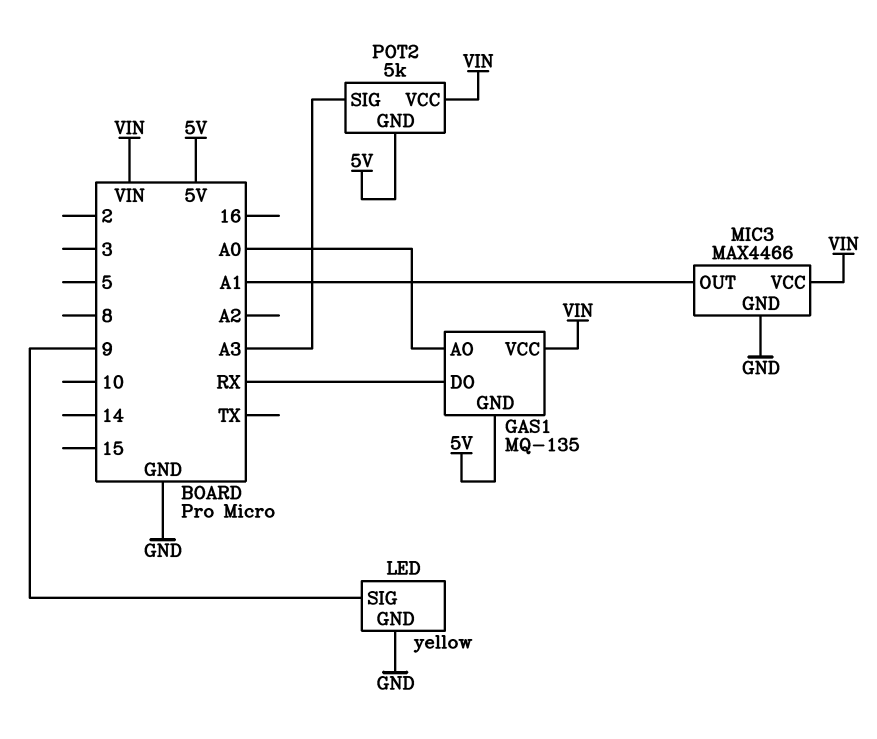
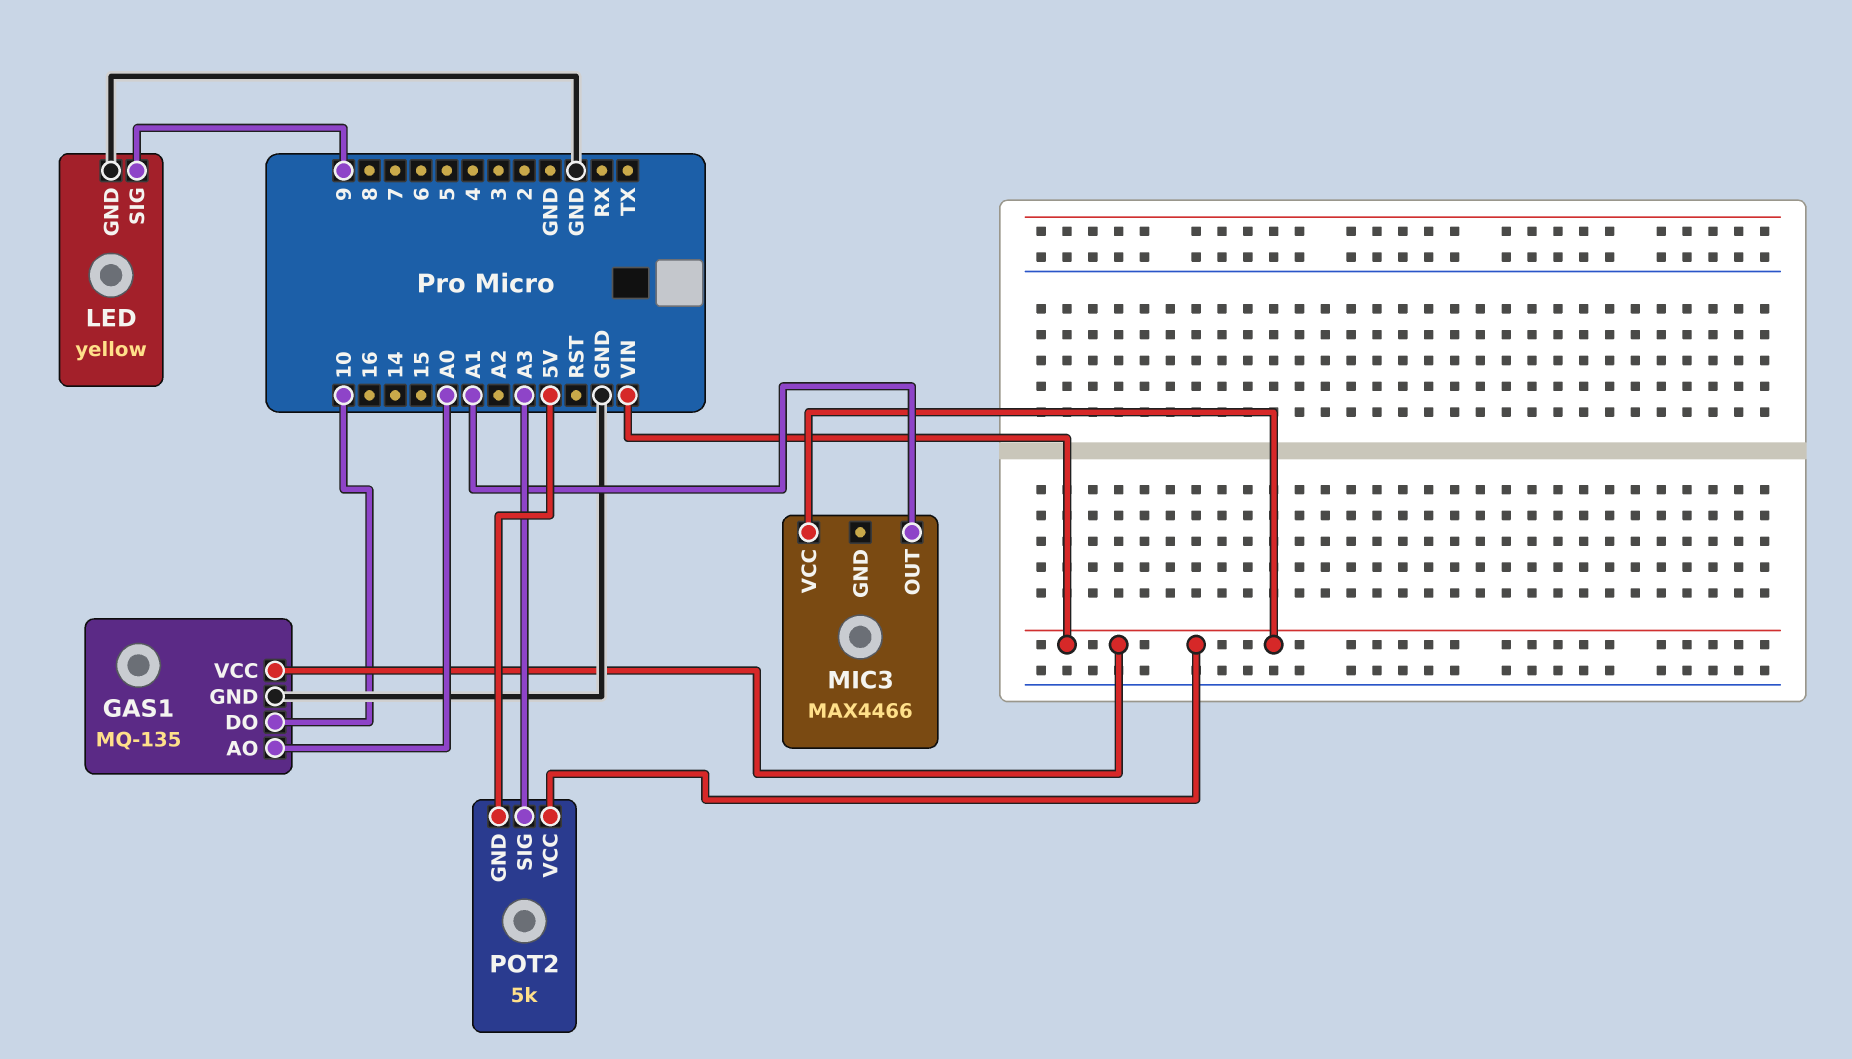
GAS1 pin DO: RX -> 10
GAS1 pin GND: 5V -> GND
MIC3 pin GND: GND -> none

